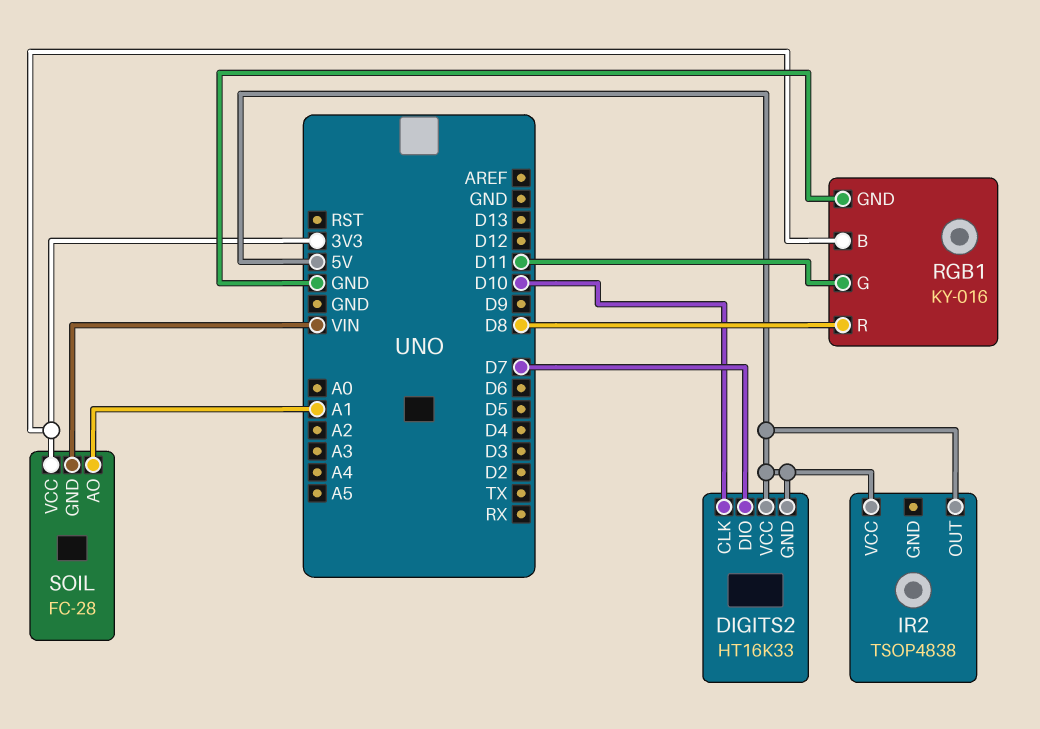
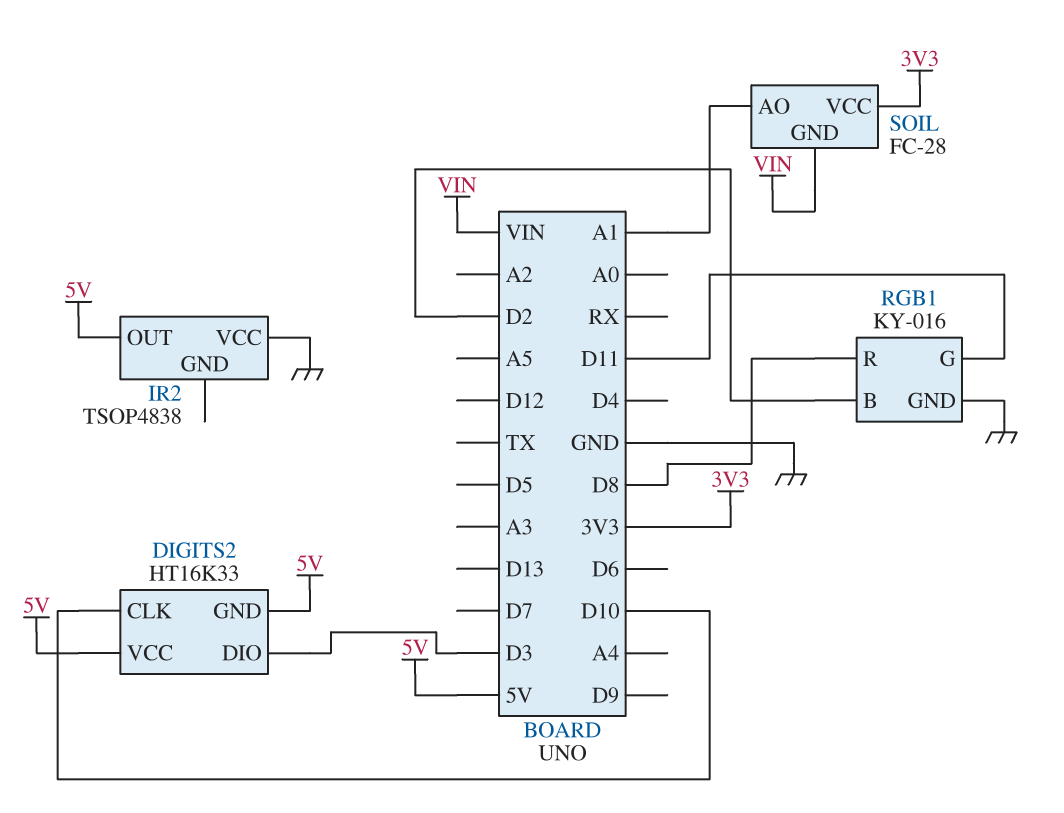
DIGITS2 pin DIO: D7 -> D3
IR2 pin VCC: 5V -> GND
RGB1 pin B: 3V3 -> D2

